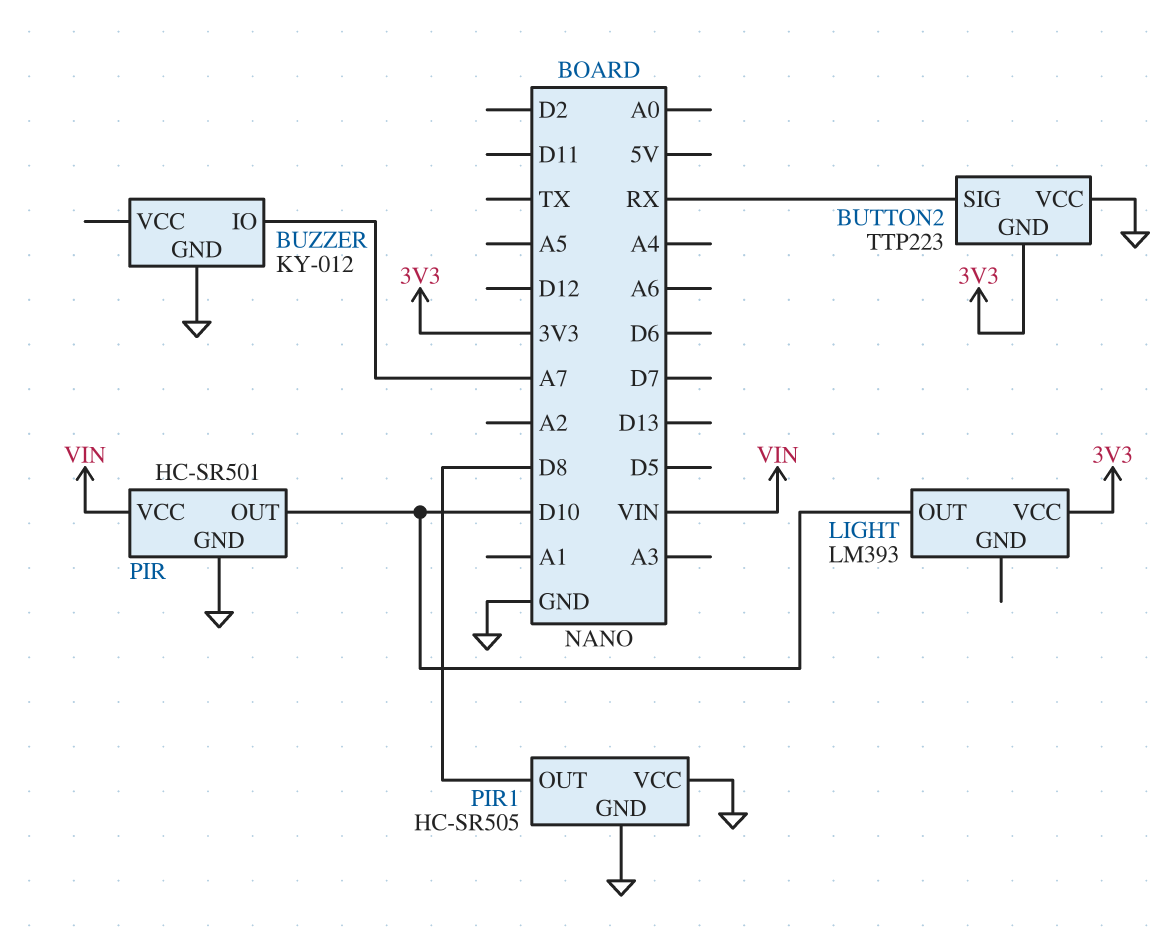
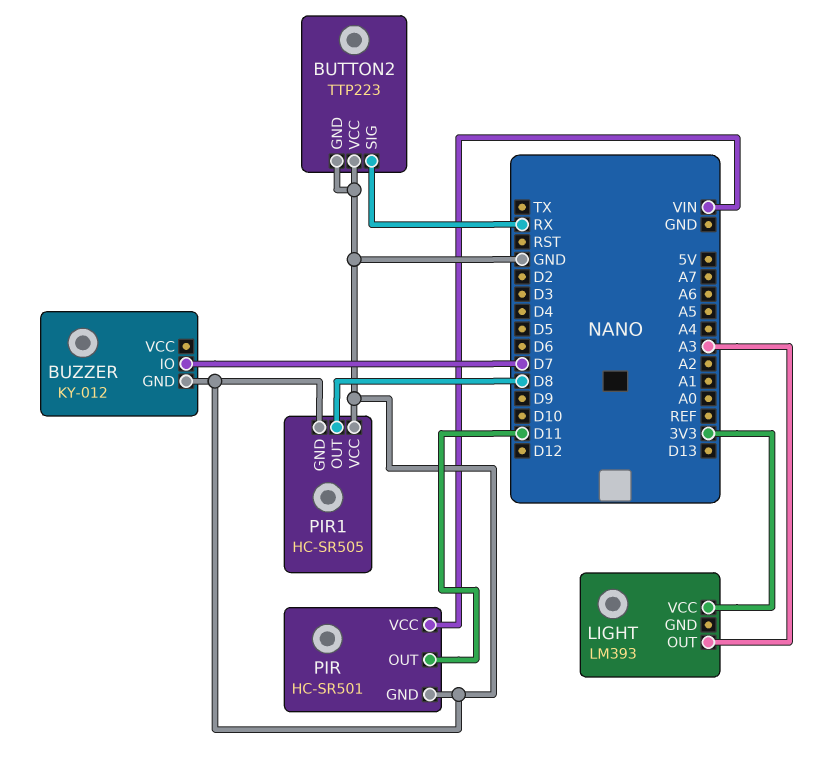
BUTTON2 pin GND: 3V3 -> GND
BUZZER pin IO: A7 -> D7
LIGHT pin OUT: D10 -> A3
PIR pin OUT: D10 -> D11

